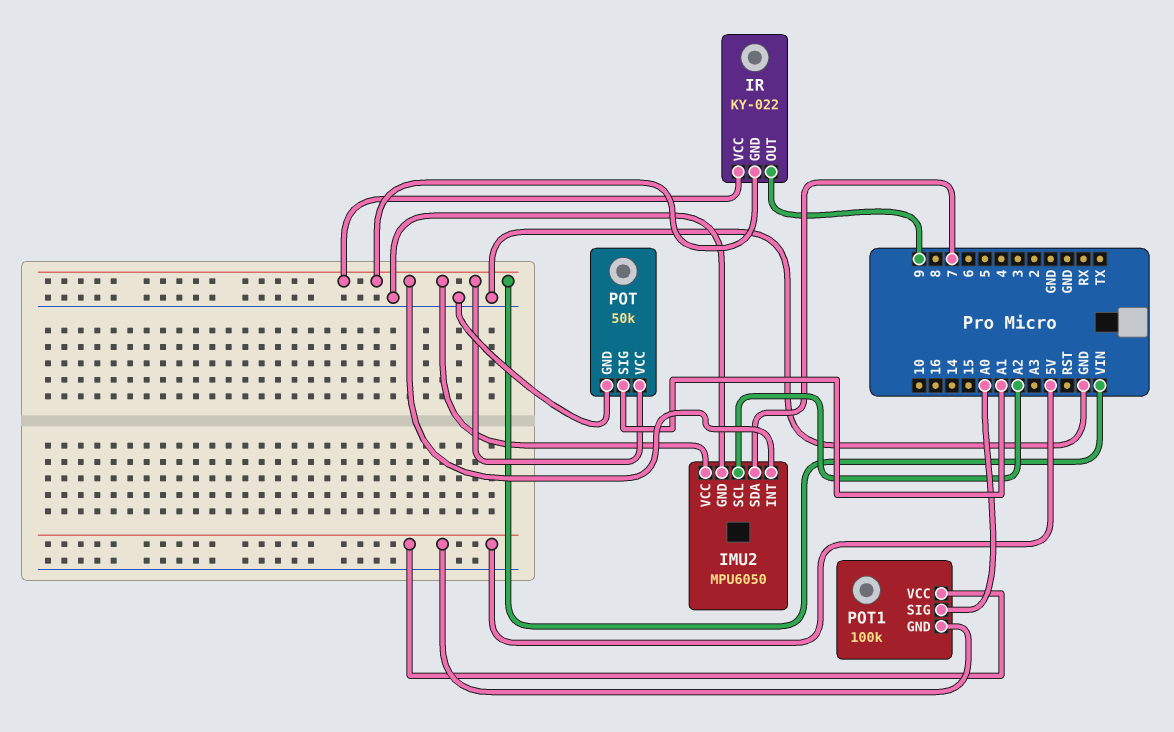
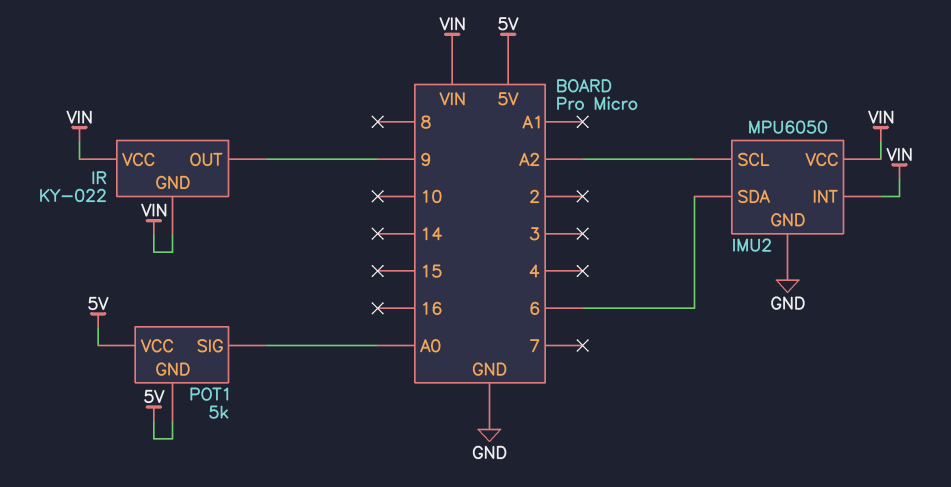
IMU2 pin SDA: 7 -> 6
POT: 50k -> none
POT pin GND: GND -> none
POT pin SIG: A1 -> none
POT pin VCC: VIN -> none
POT1: 100k -> 5k

